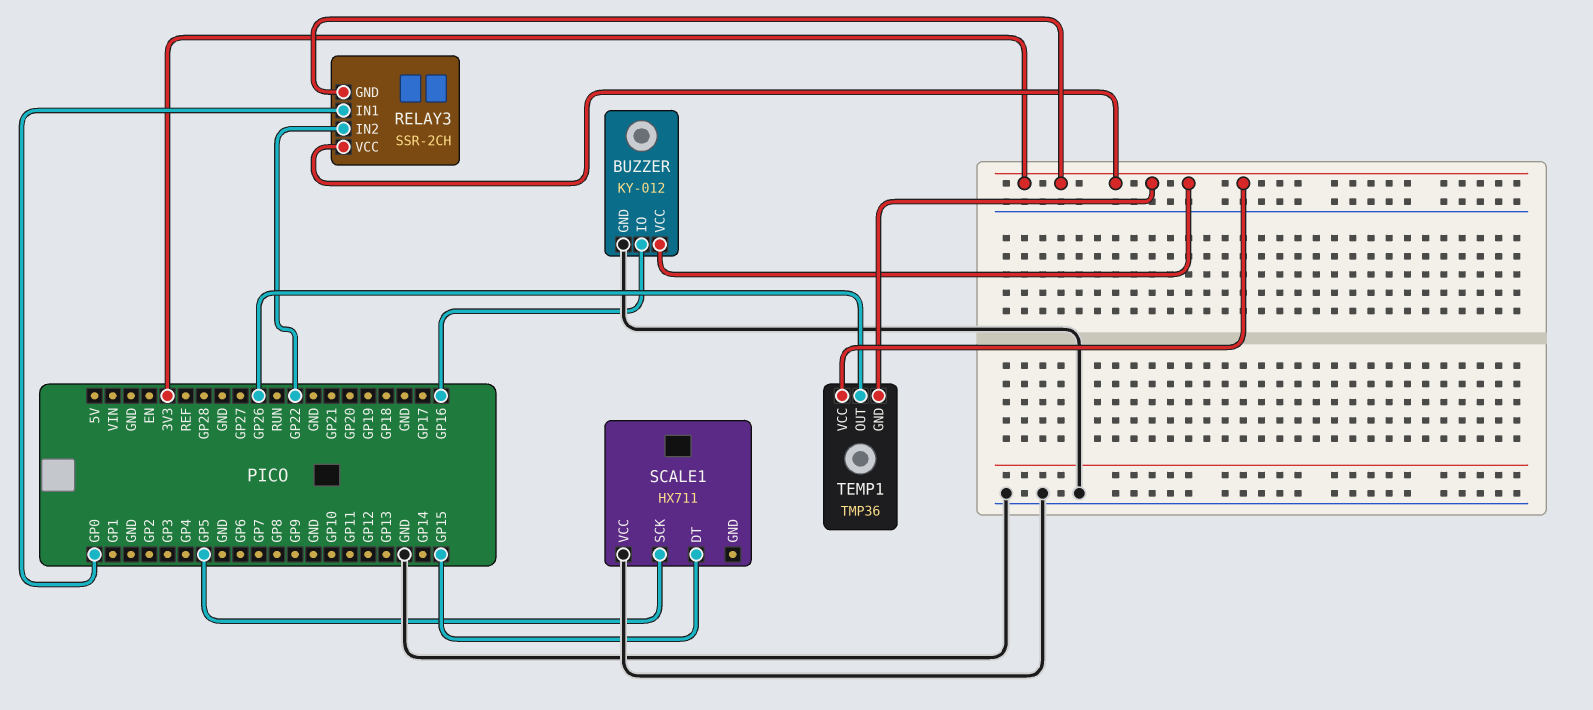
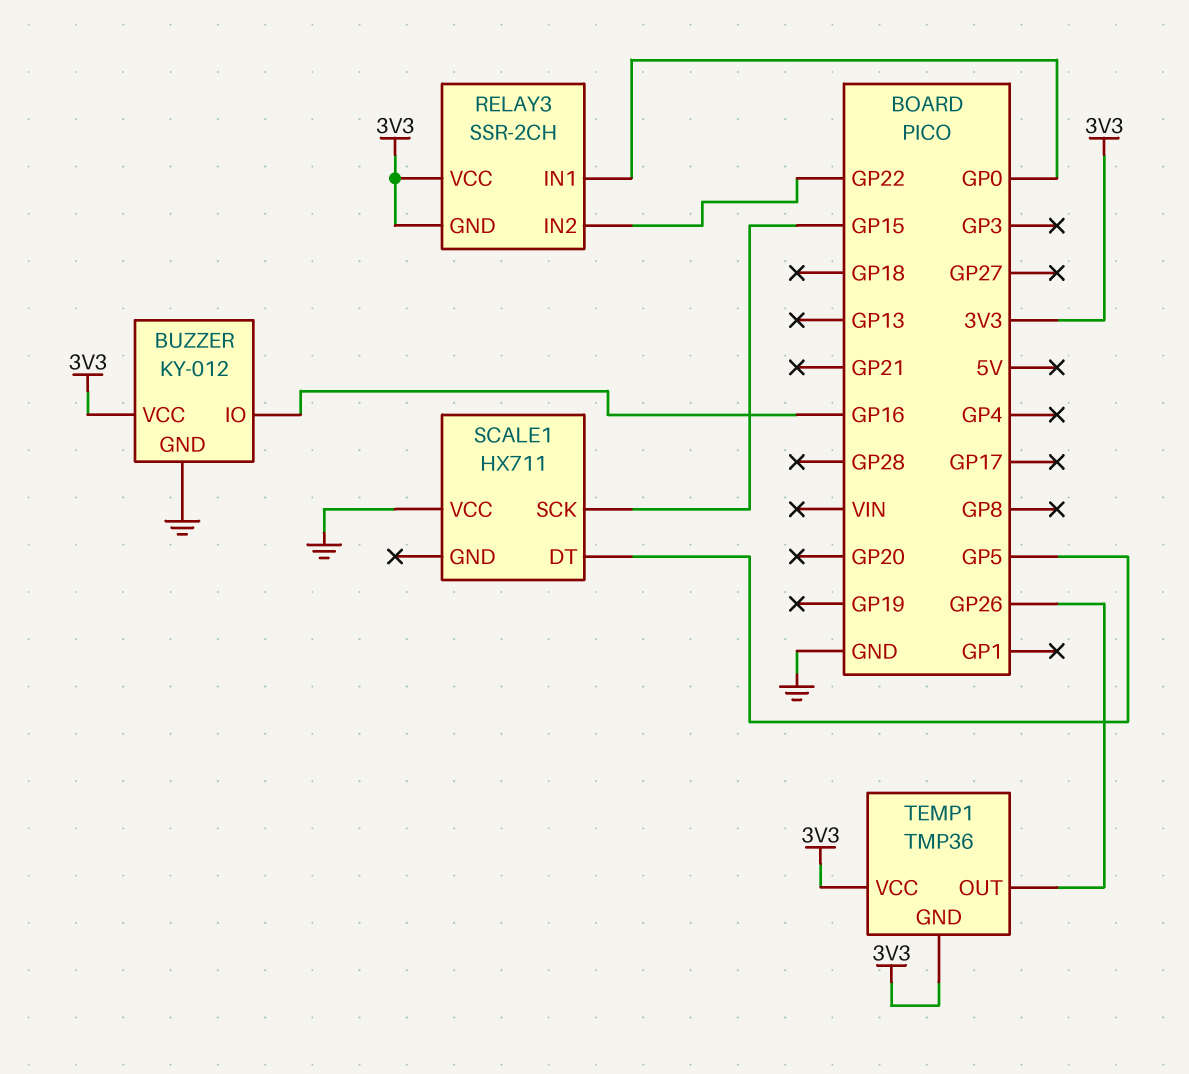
SCALE1 pin DT: GP15 -> GP5
SCALE1 pin SCK: GP5 -> GP15

